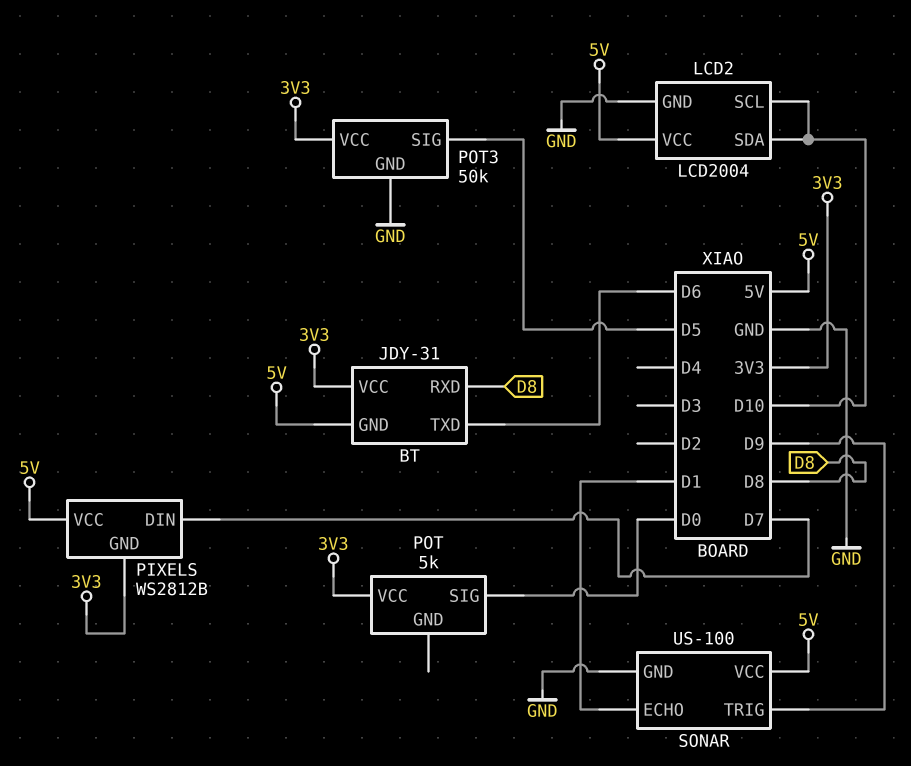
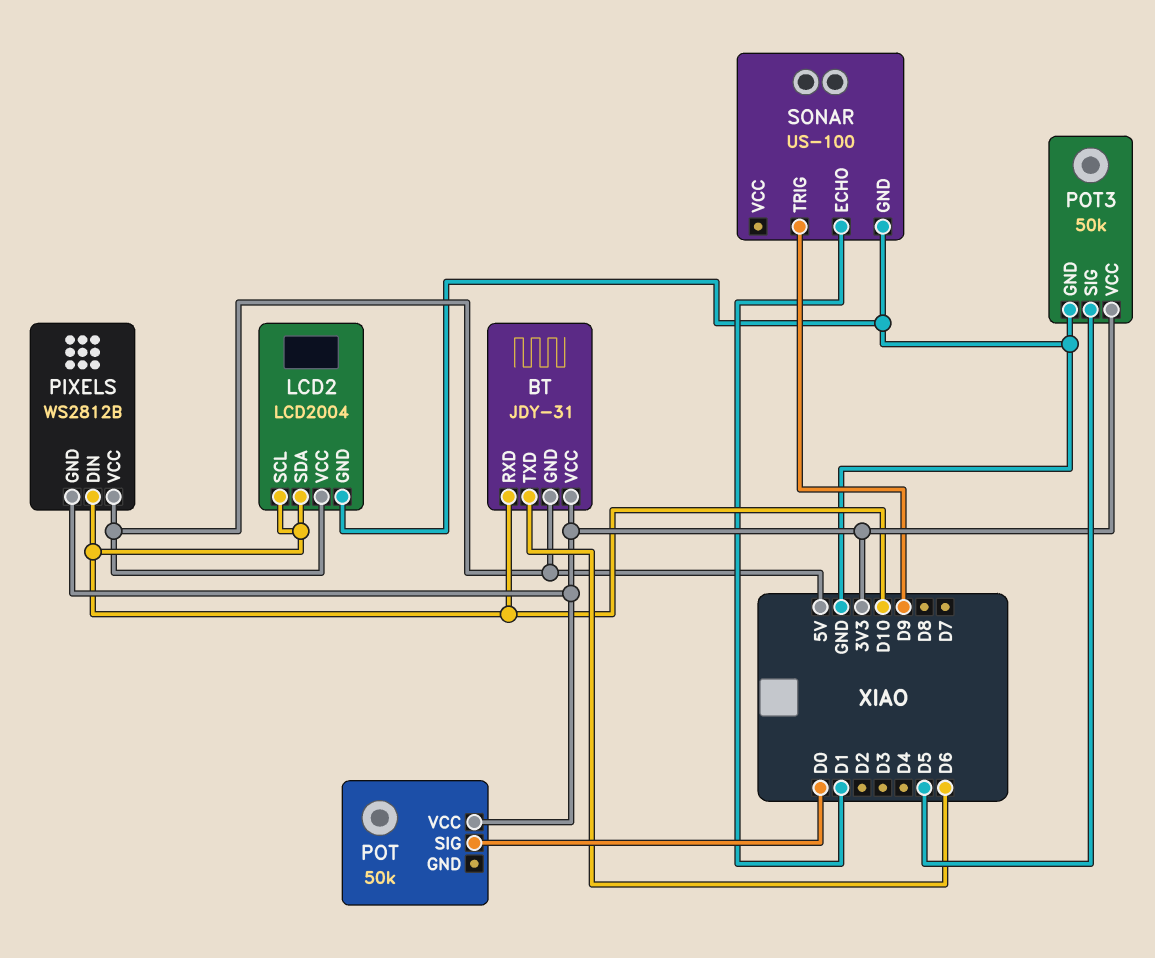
BT pin RXD: D8 -> D10
PIXELS pin DIN: D7 -> D10
POT: 5k -> 50k
SONAR pin VCC: 5V -> none

